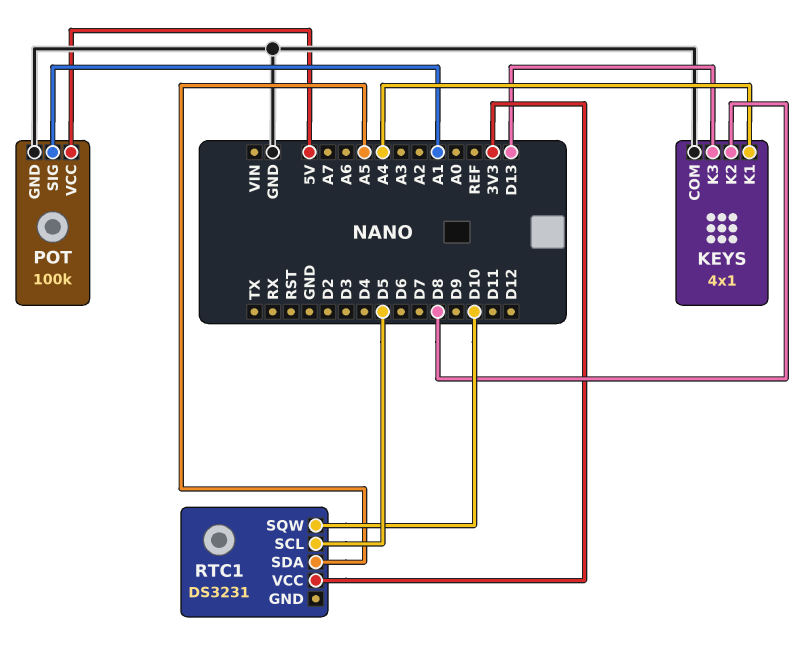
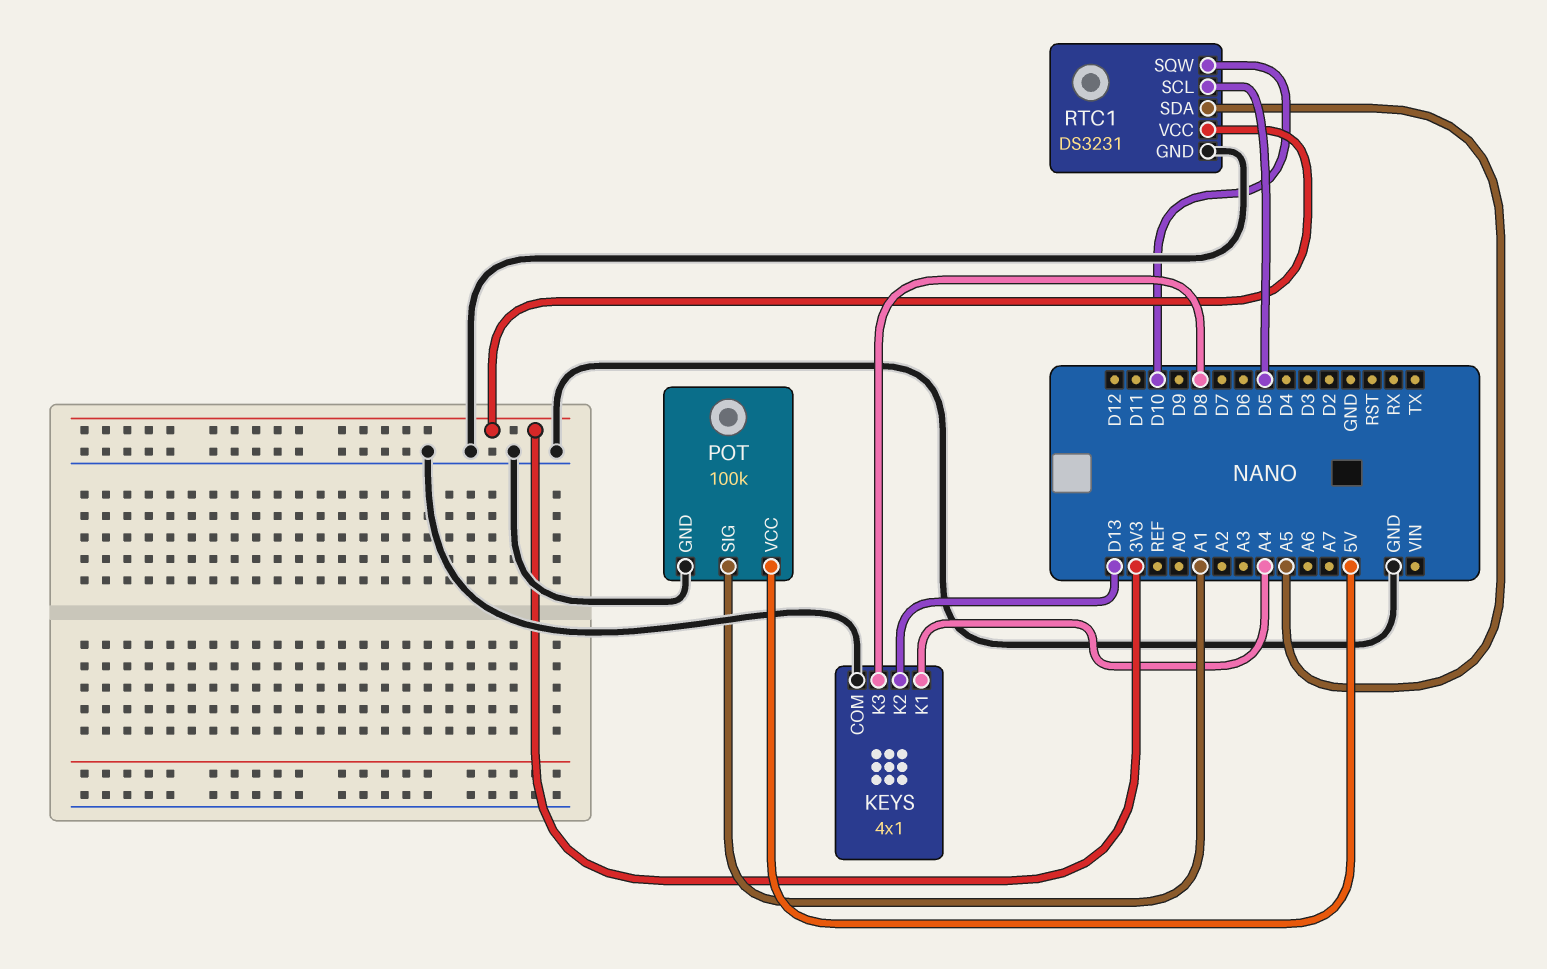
KEYS pin K2: D8 -> D13
KEYS pin K3: D13 -> D8
RTC1 pin GND: none -> GND

